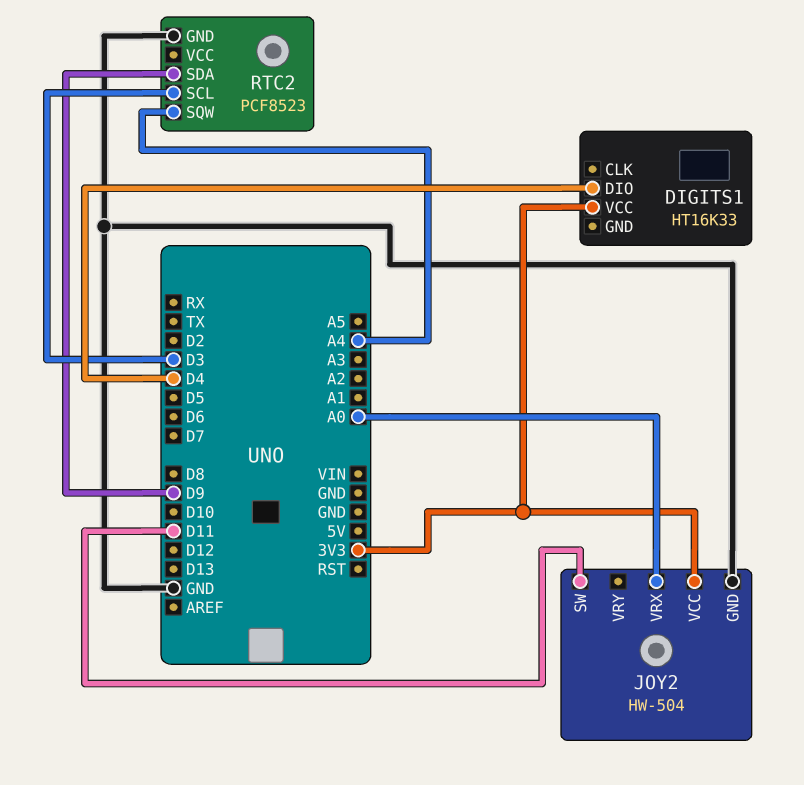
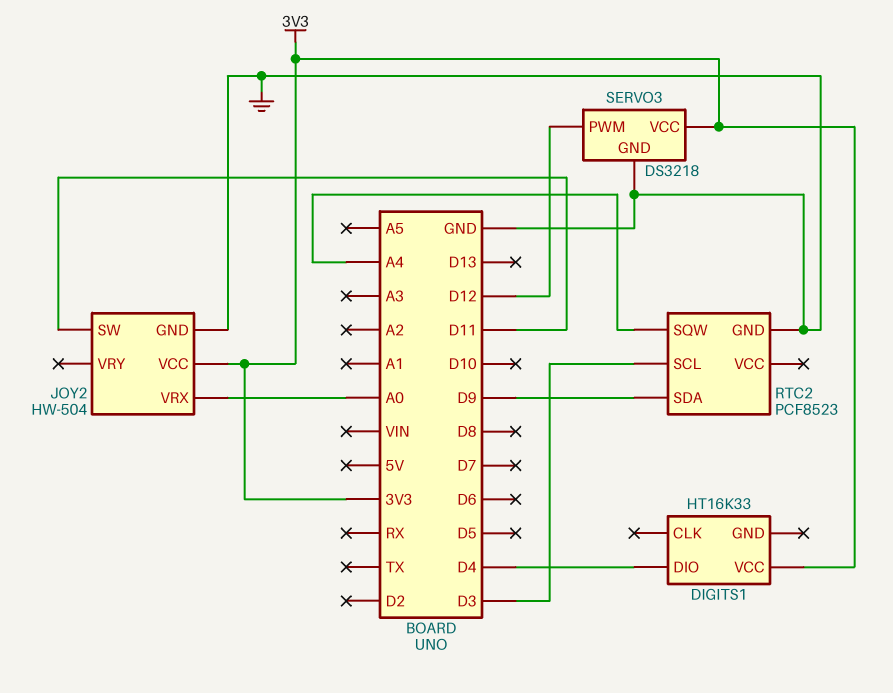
SERVO3: none -> DS3218
SERVO3 pin GND: none -> GND
SERVO3 pin PWM: none -> D12
SERVO3 pin VCC: none -> 3V3

